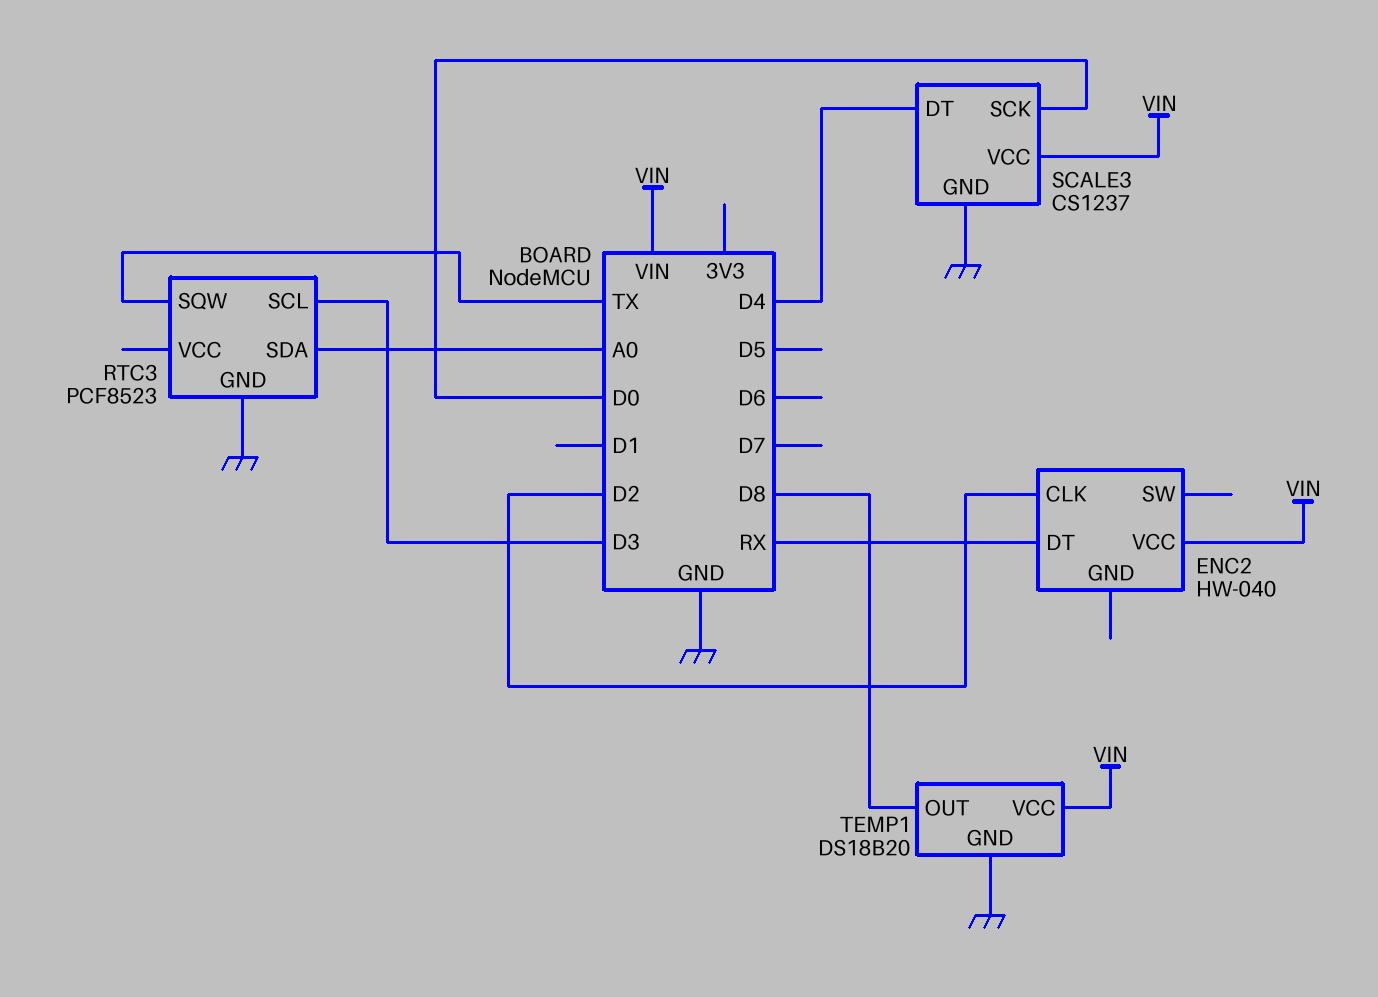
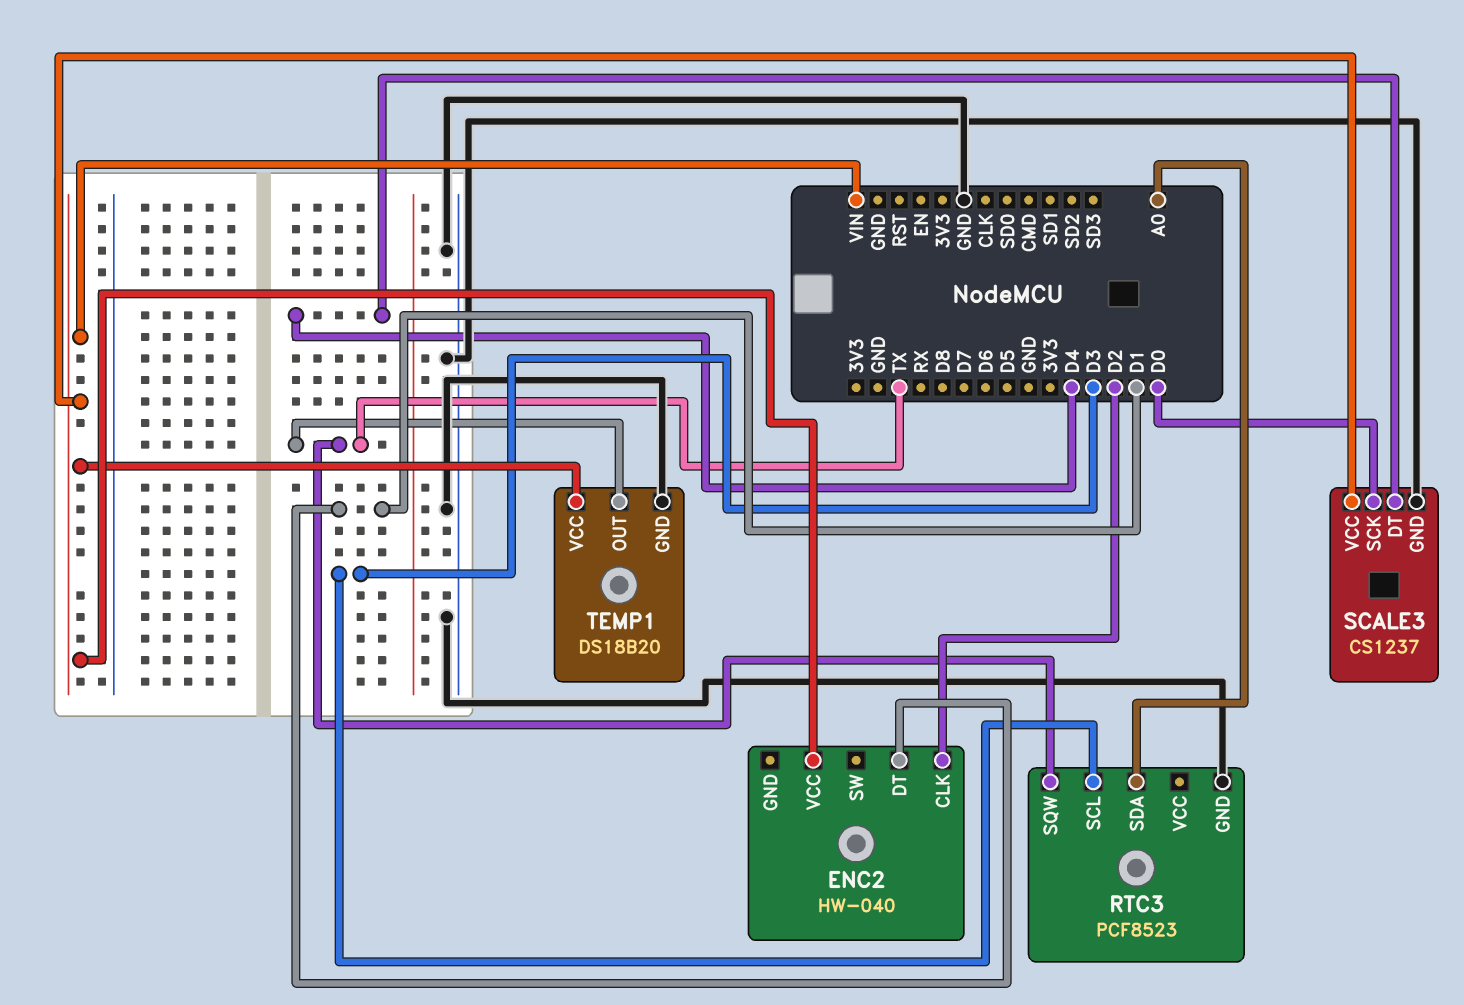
ENC2 pin DT: RX -> D1
TEMP1 pin OUT: D8 -> TX

